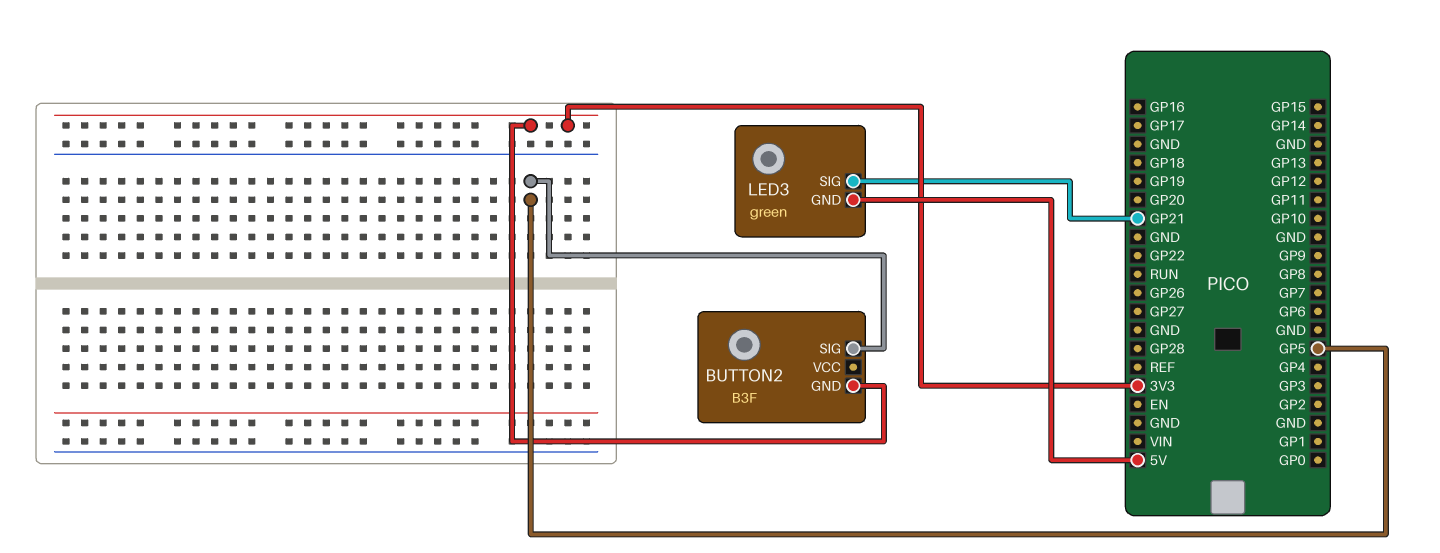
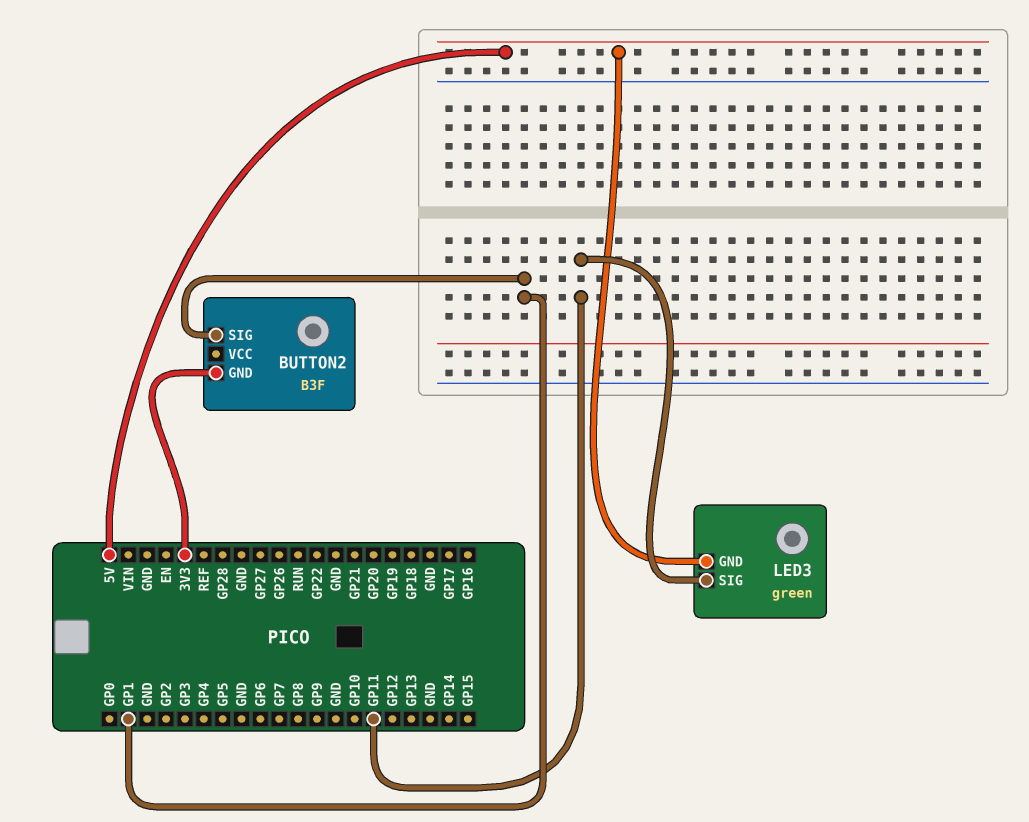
BUTTON2 pin SIG: GP5 -> GP1
LED3 pin SIG: GP21 -> GP11

